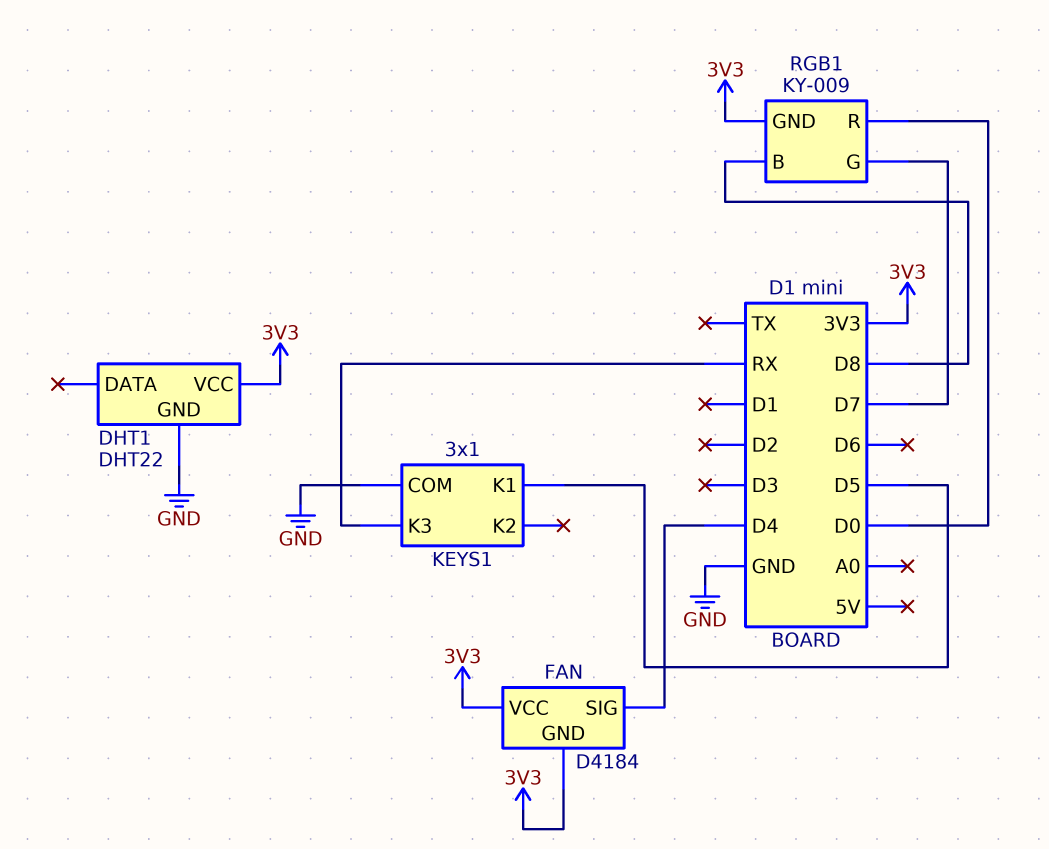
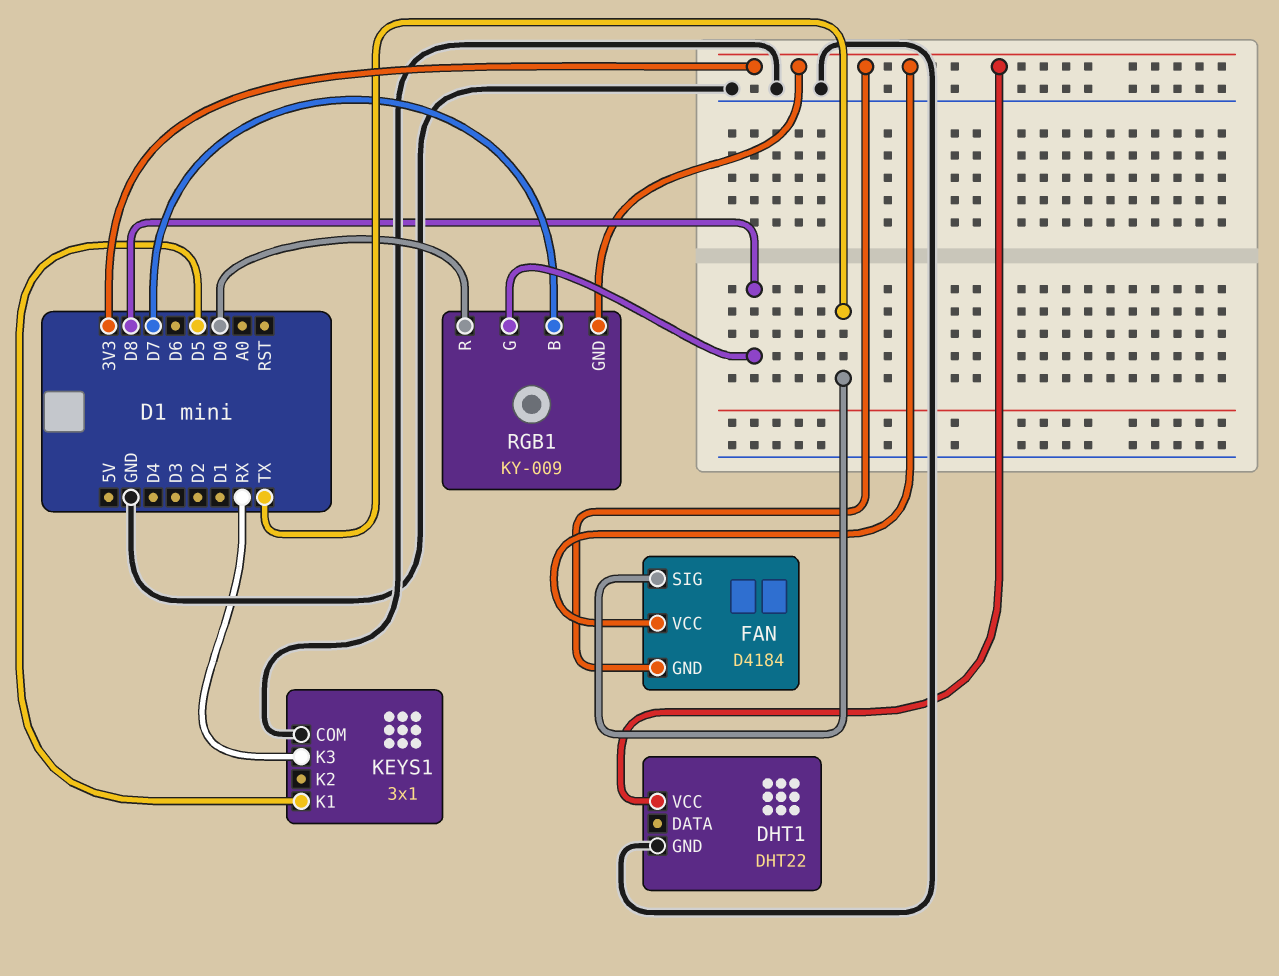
FAN pin SIG: D4 -> TX
RGB1 pin B: D8 -> D7
RGB1 pin G: D7 -> D8

